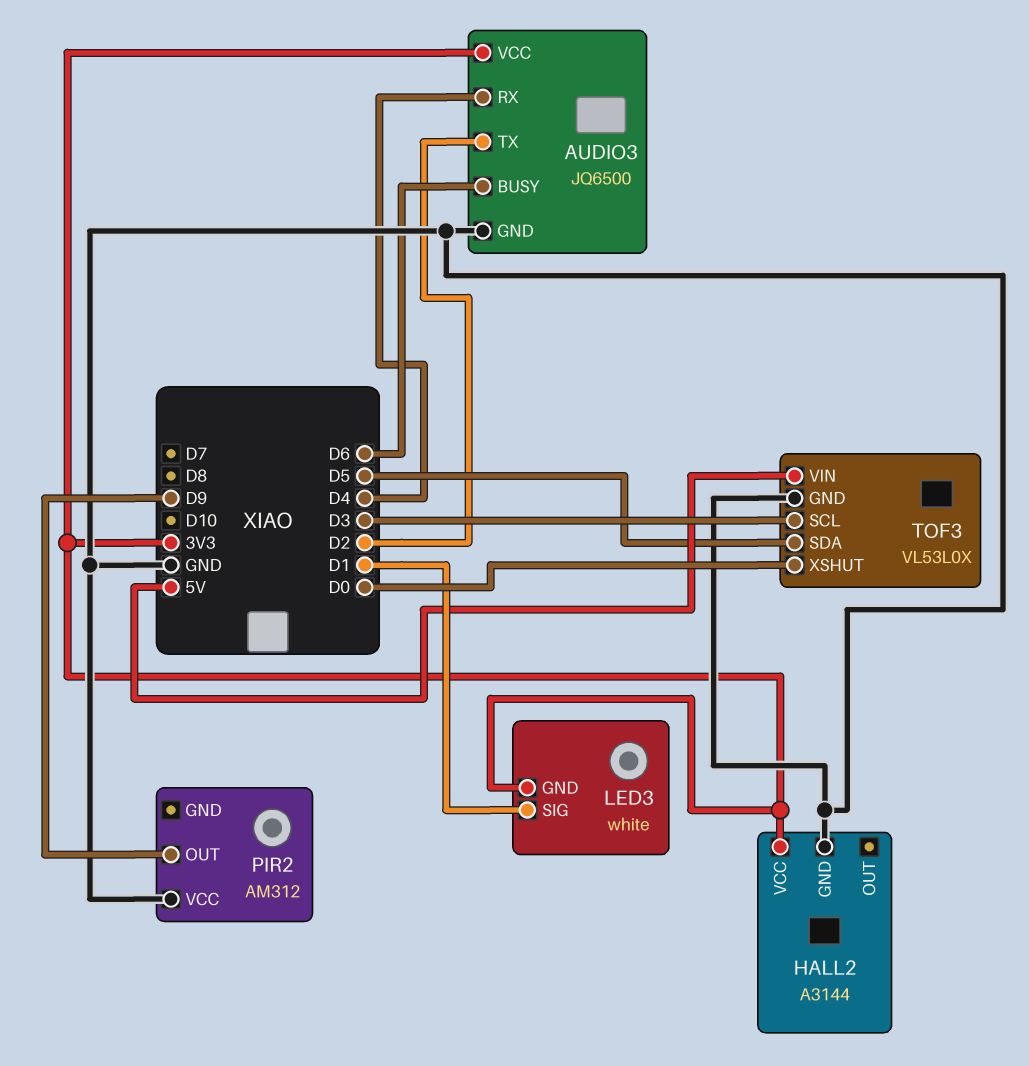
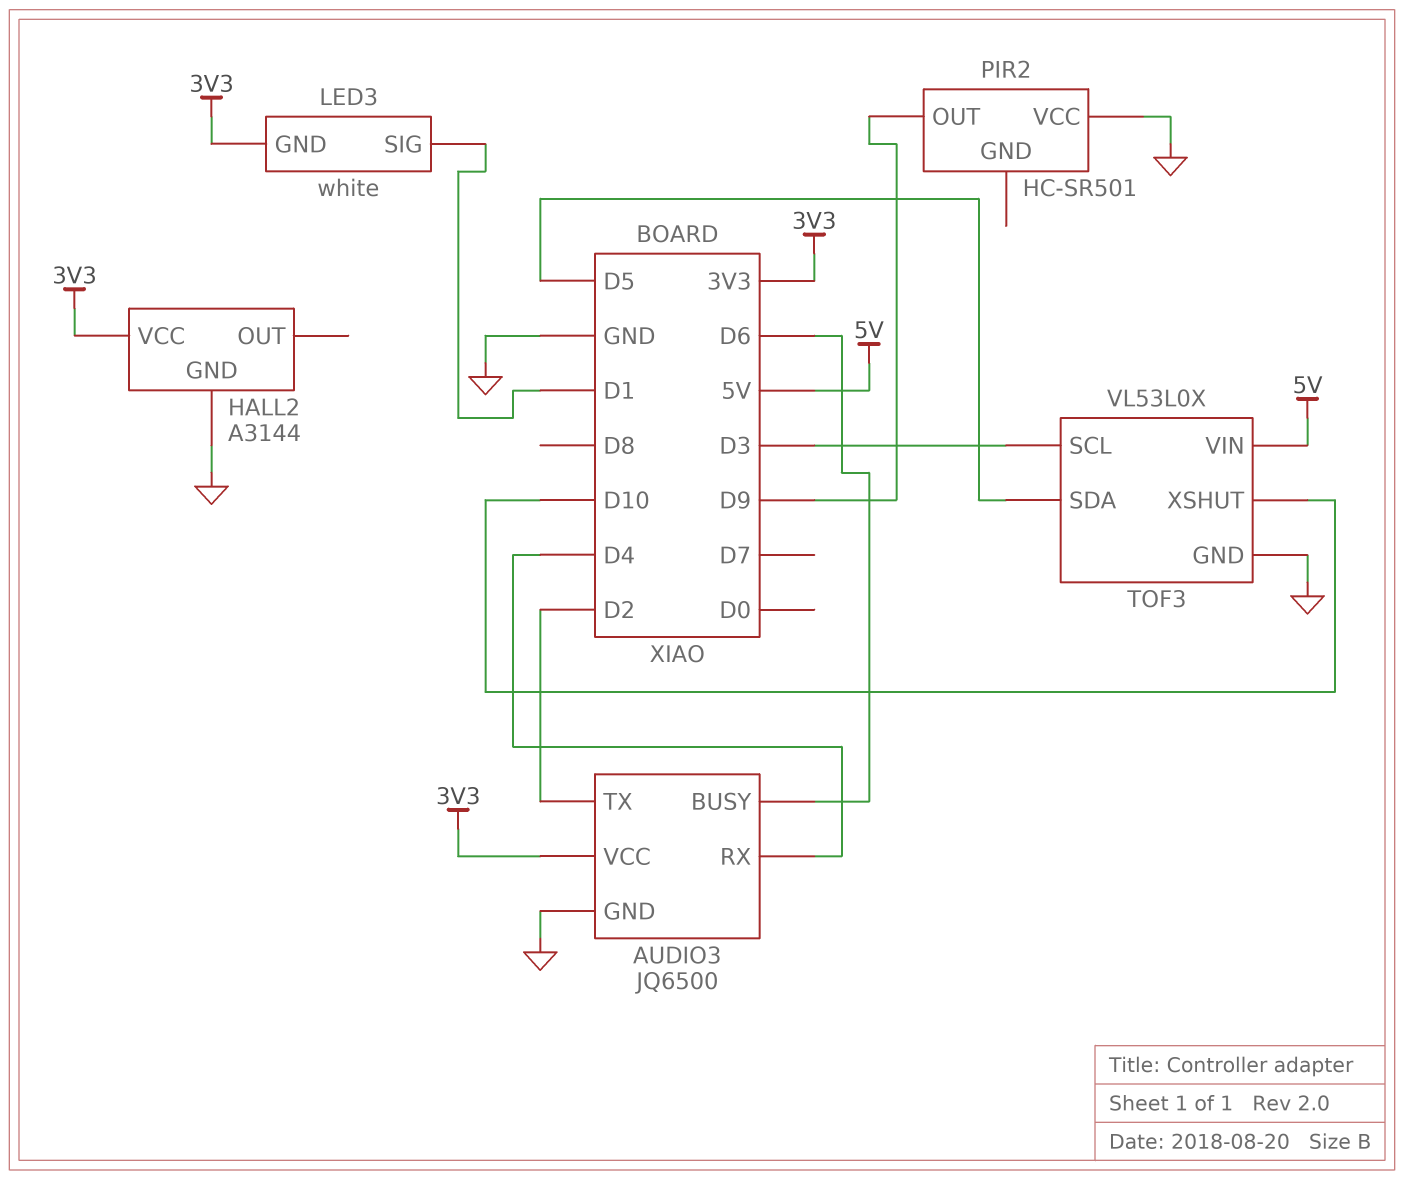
PIR2: AM312 -> HC-SR501
TOF3 pin XSHUT: D0 -> D10

